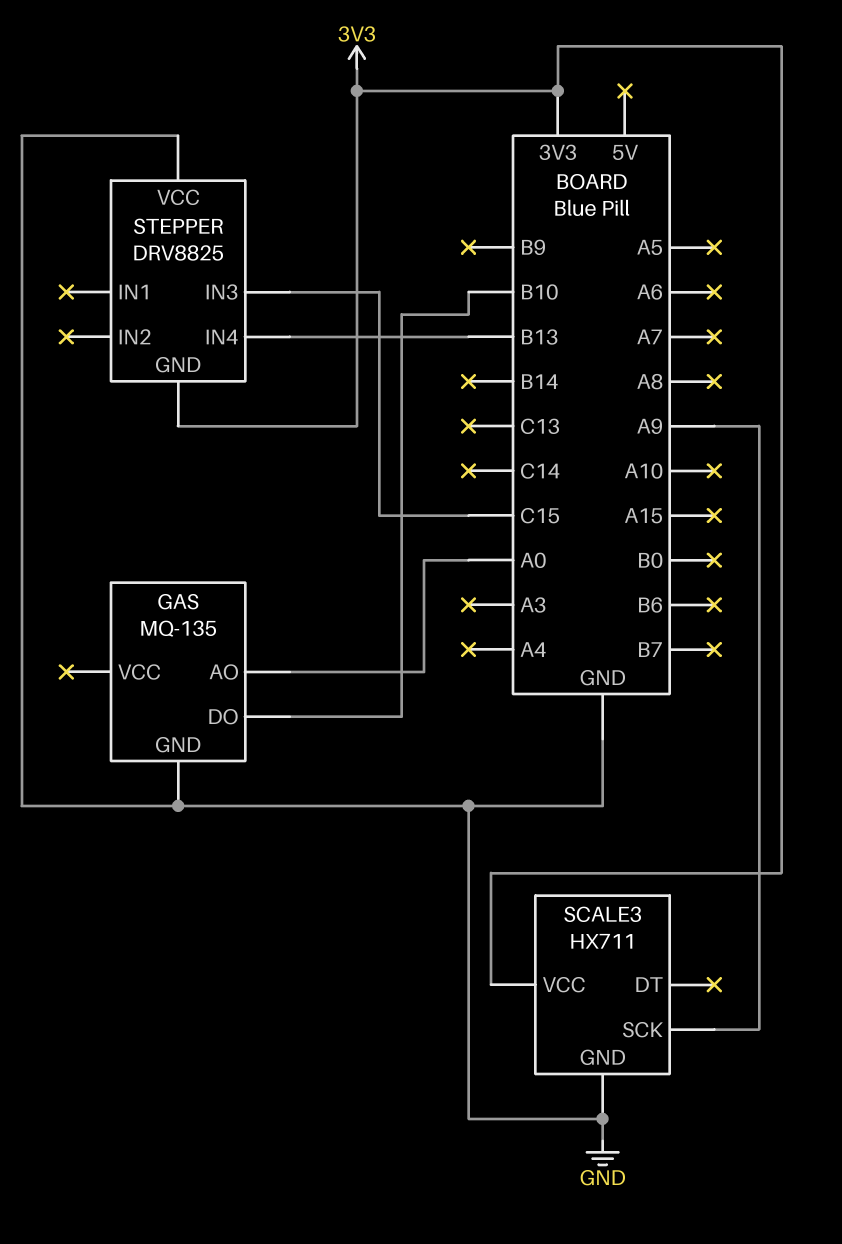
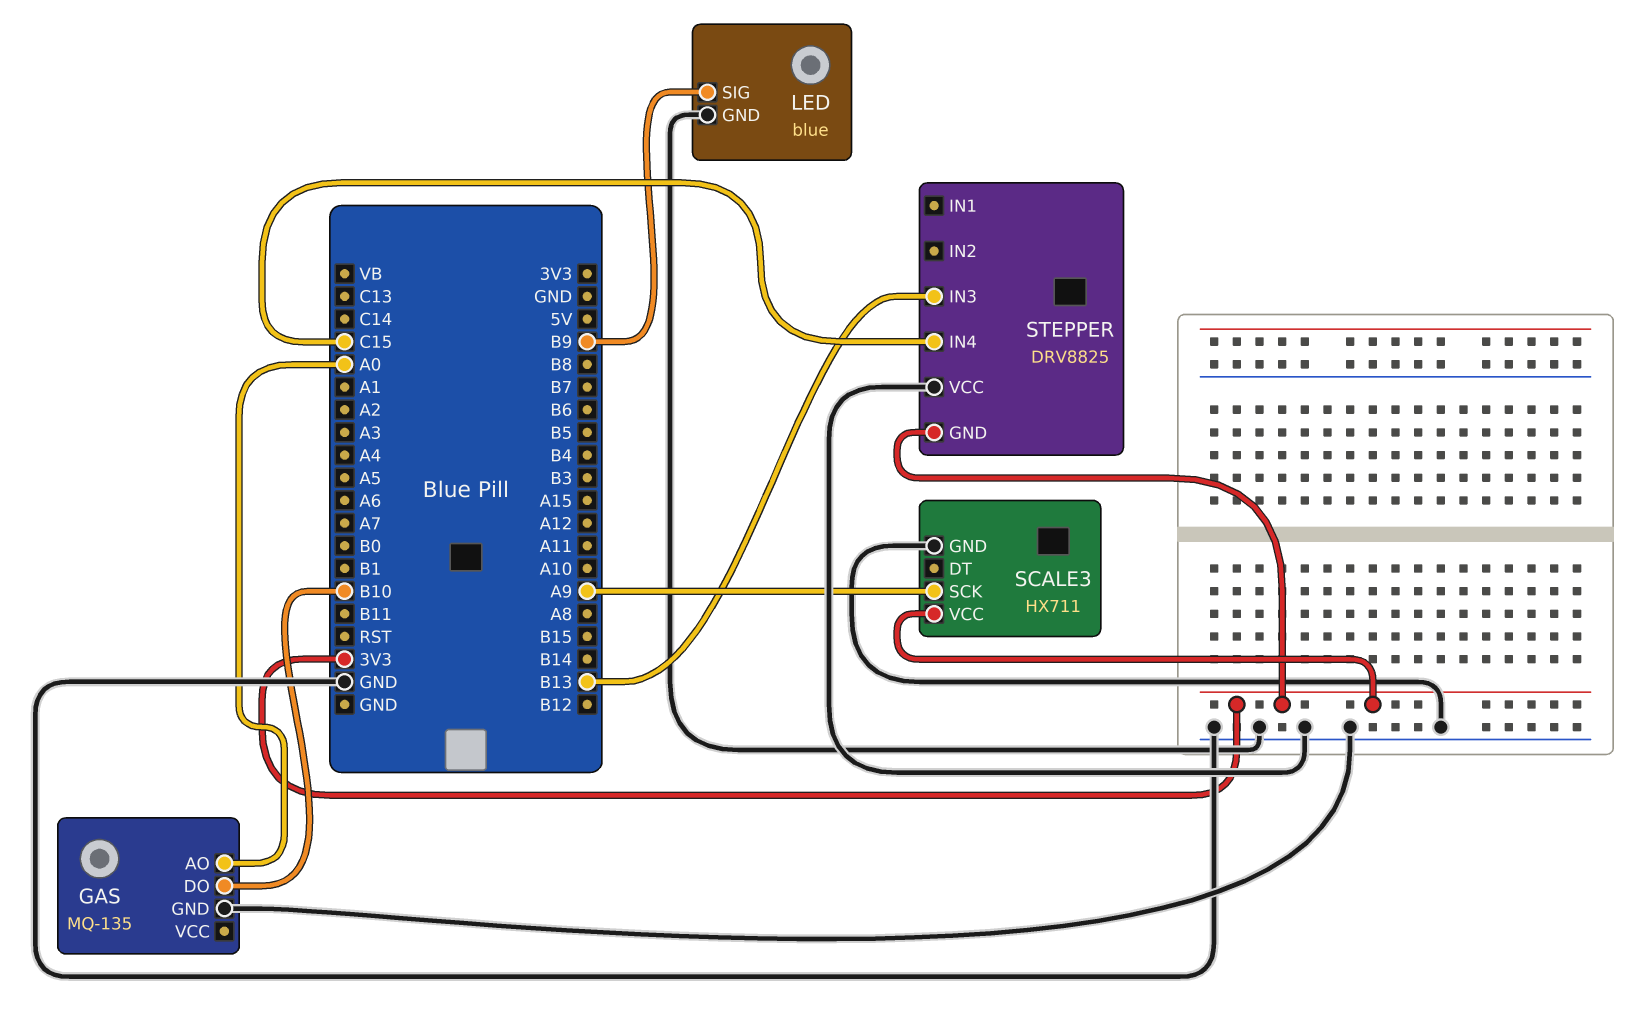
LED: none -> blue
LED pin GND: none -> GND
LED pin SIG: none -> B9
STEPPER pin IN3: C15 -> B13
STEPPER pin IN4: B13 -> C15

